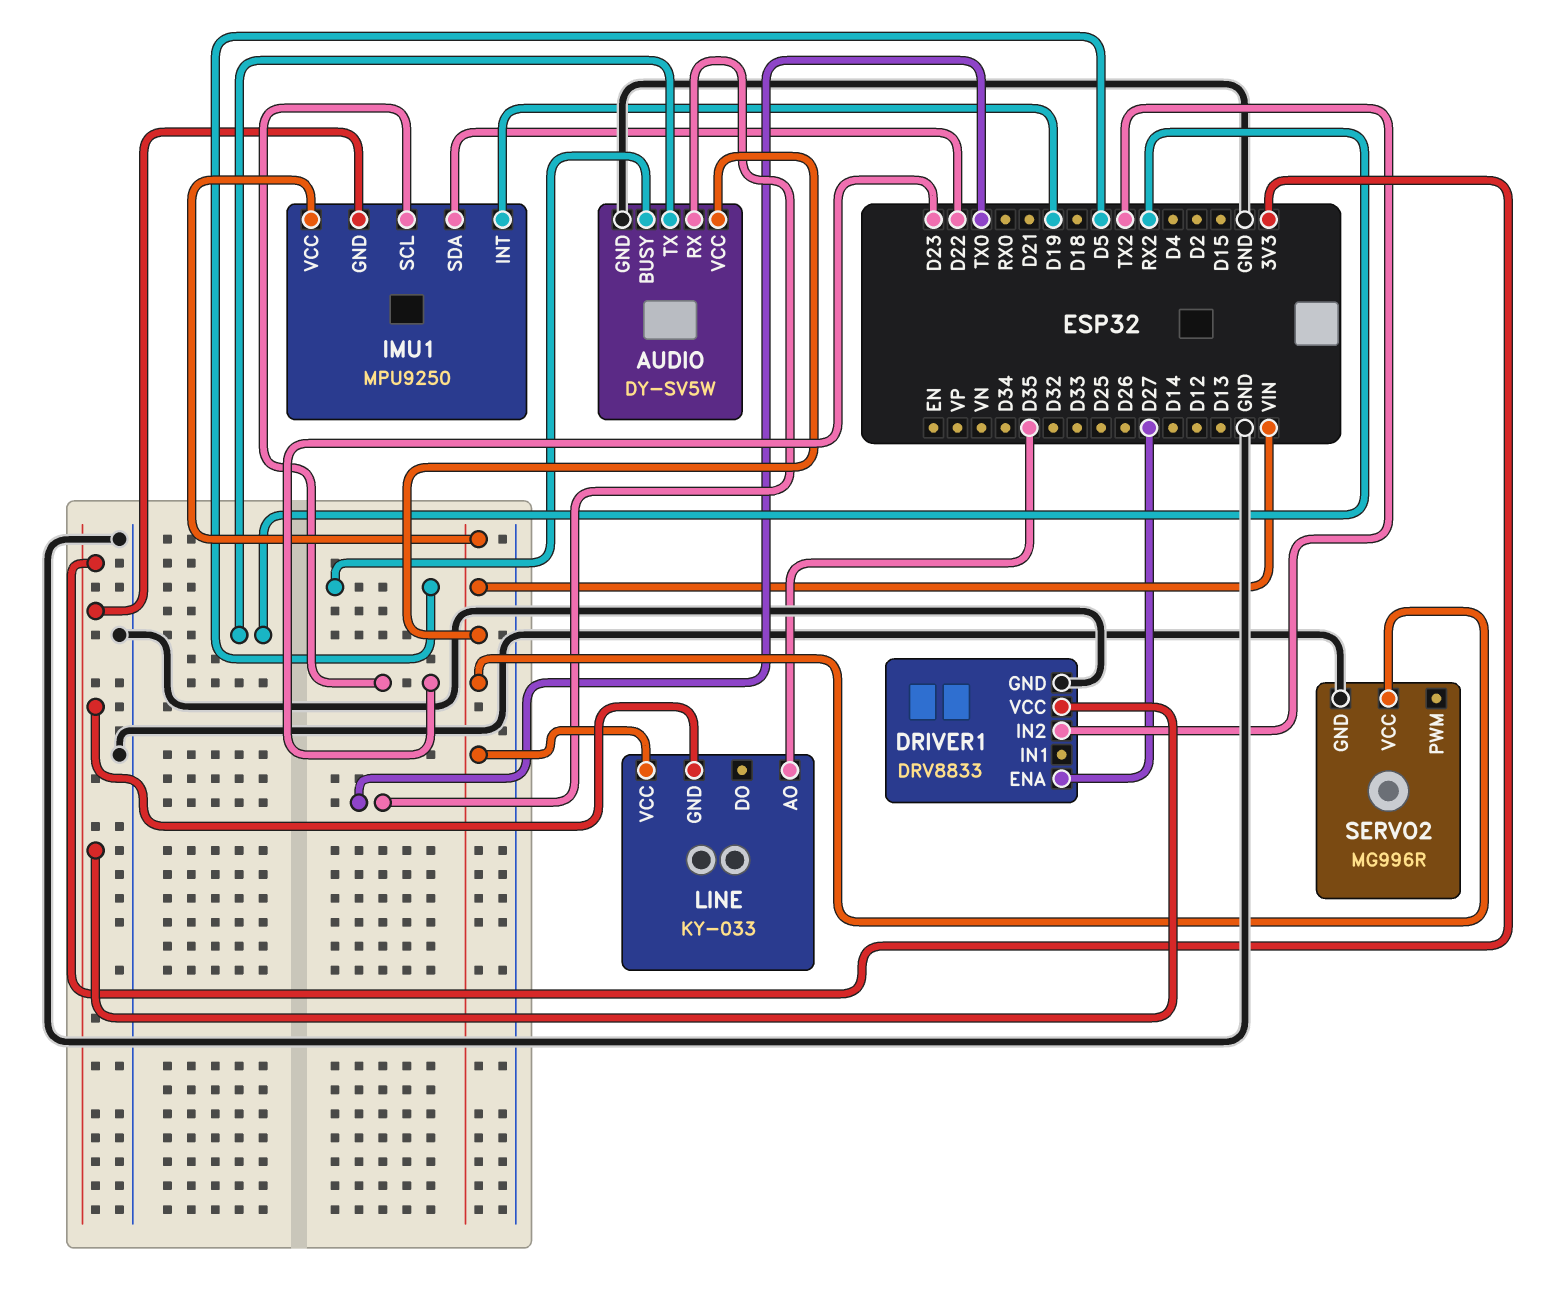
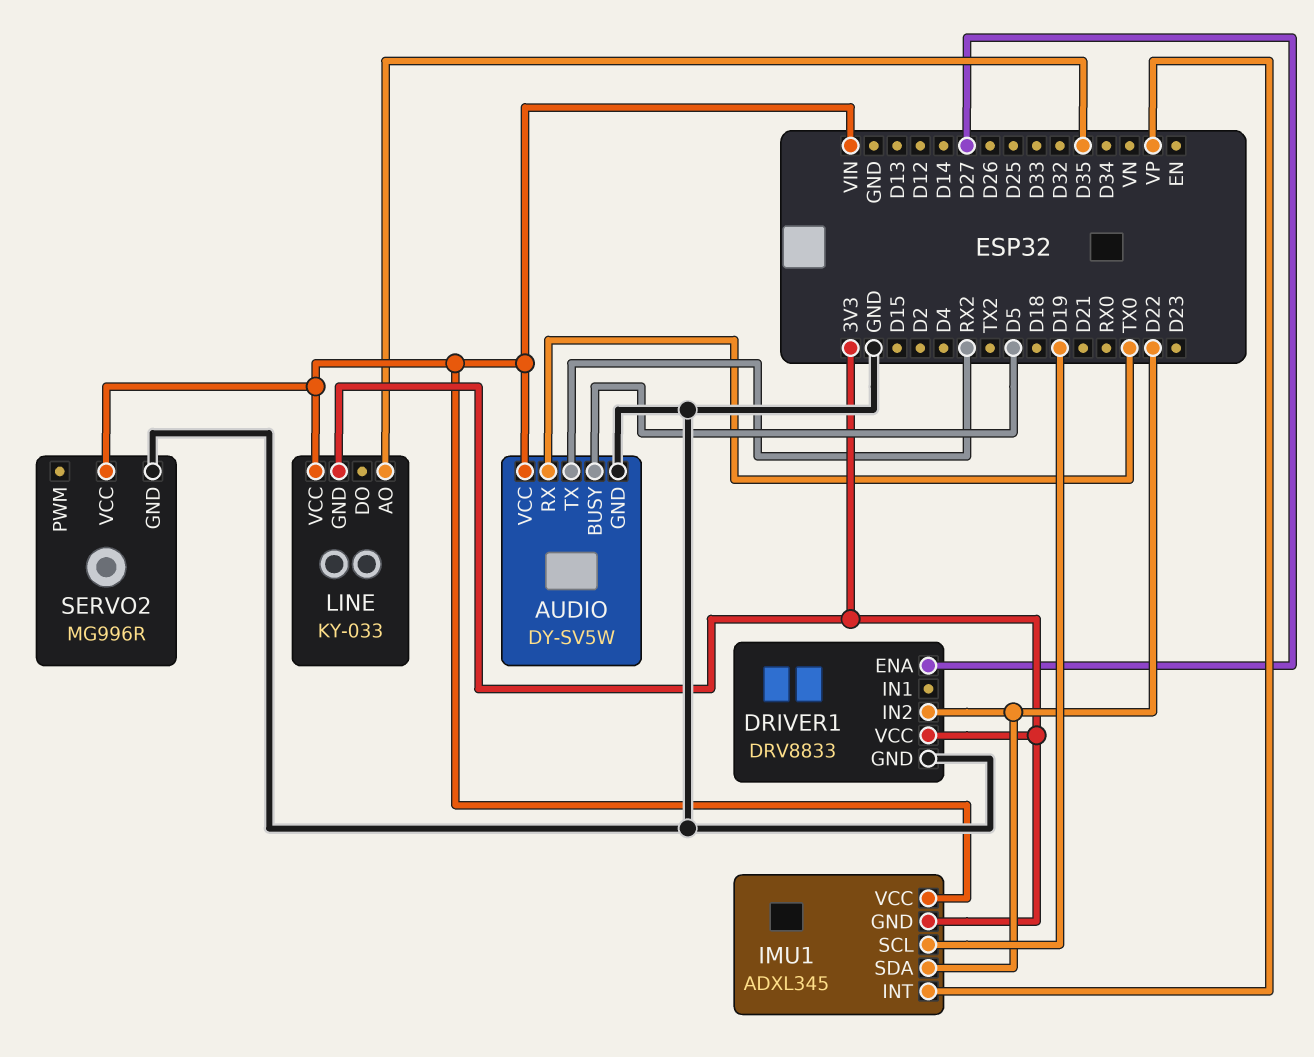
DRIVER1 pin IN2: TX2 -> D22
IMU1: MPU9250 -> ADXL345
IMU1 pin INT: D19 -> VP
IMU1 pin SCL: D23 -> D19

